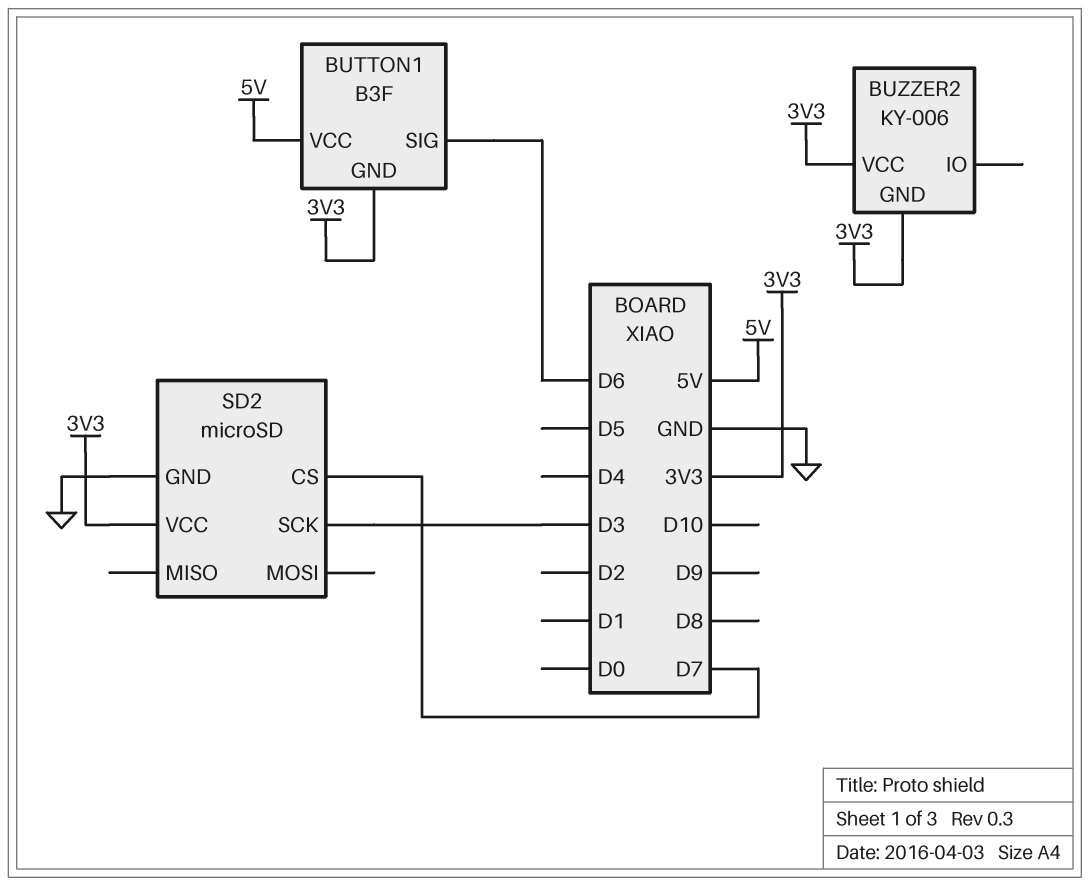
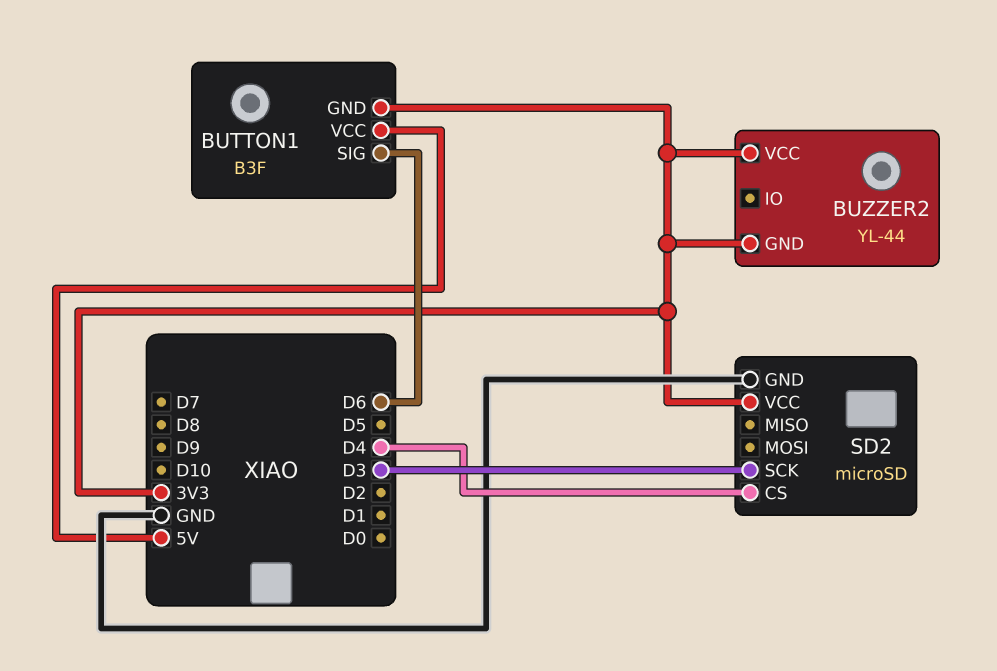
BUZZER2: KY-006 -> YL-44
SD2 pin CS: D7 -> D4

